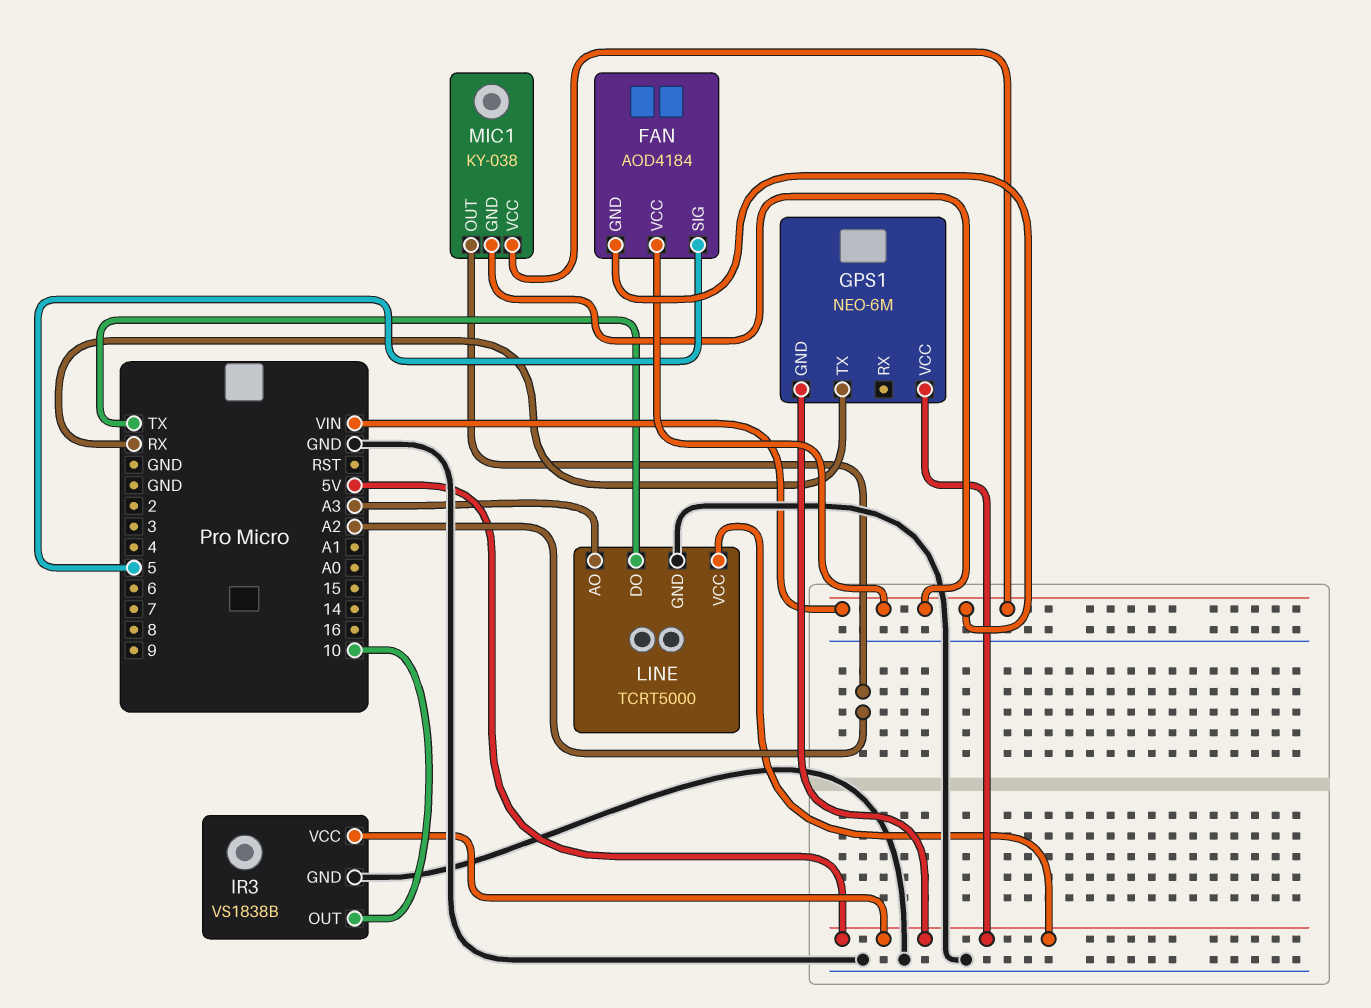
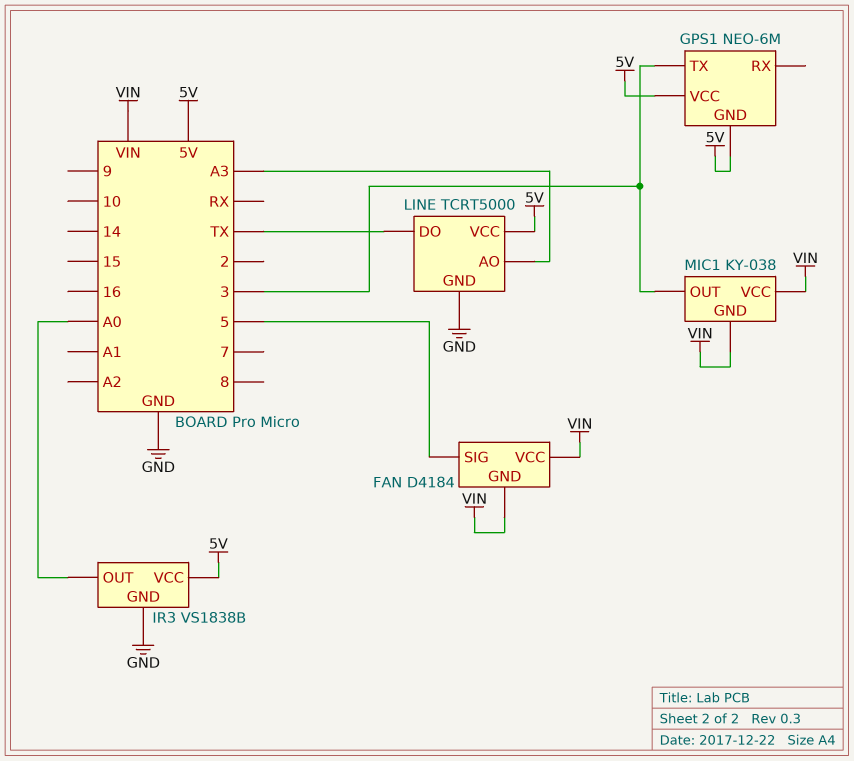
FAN: AOD4184 -> D4184
GPS1 pin TX: RX -> 3
IR3 pin OUT: 10 -> A0
MIC1 pin OUT: A2 -> 3

